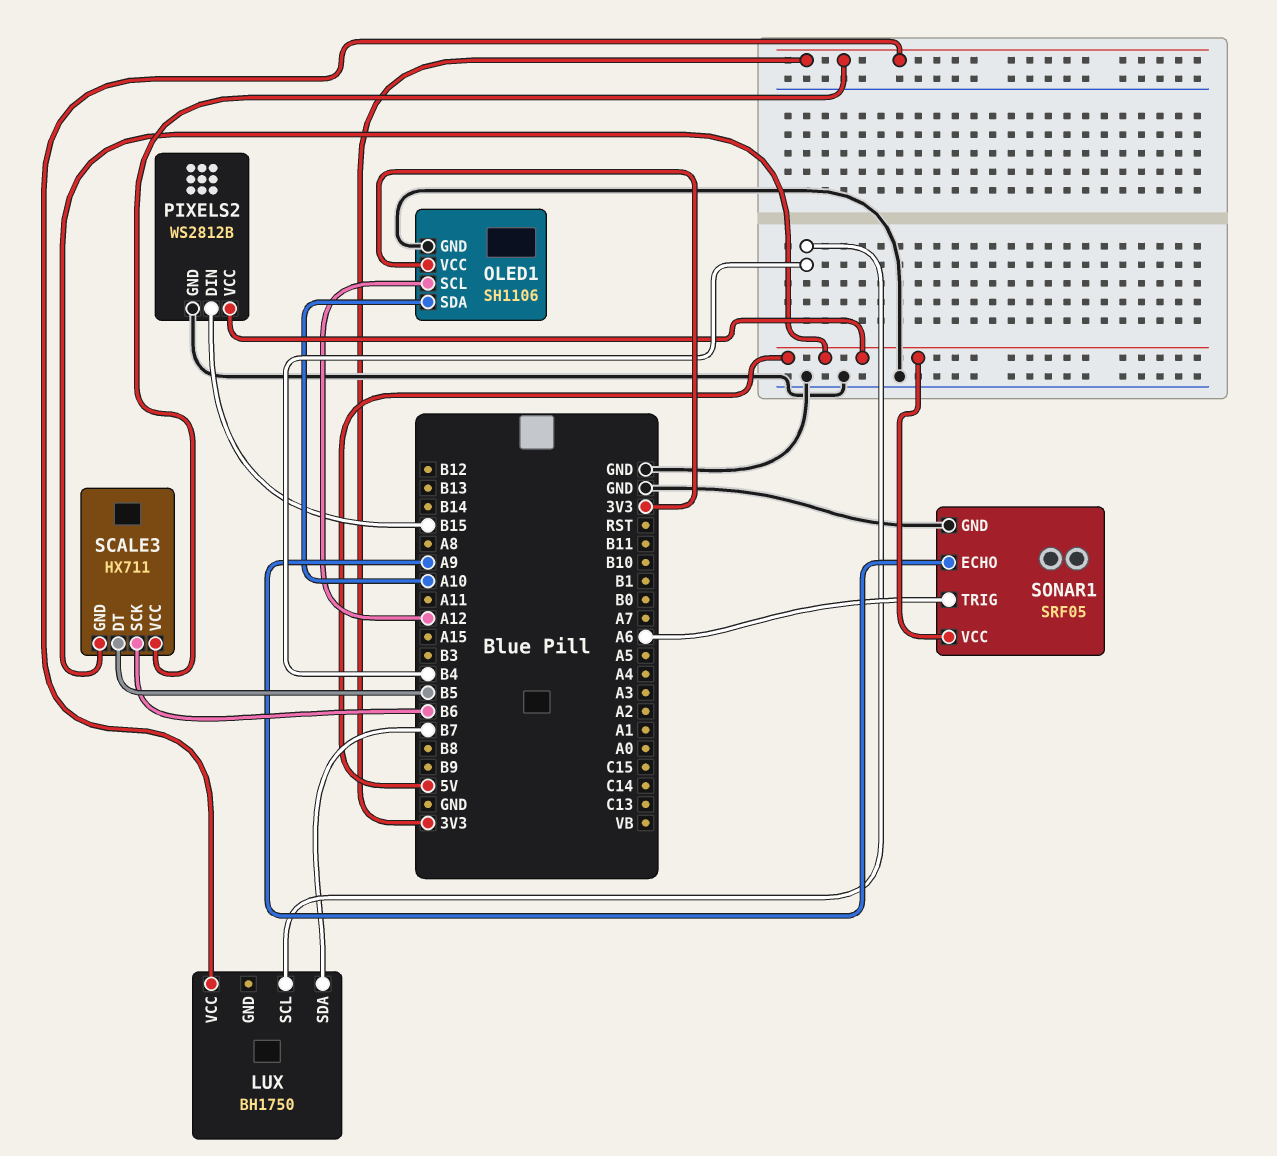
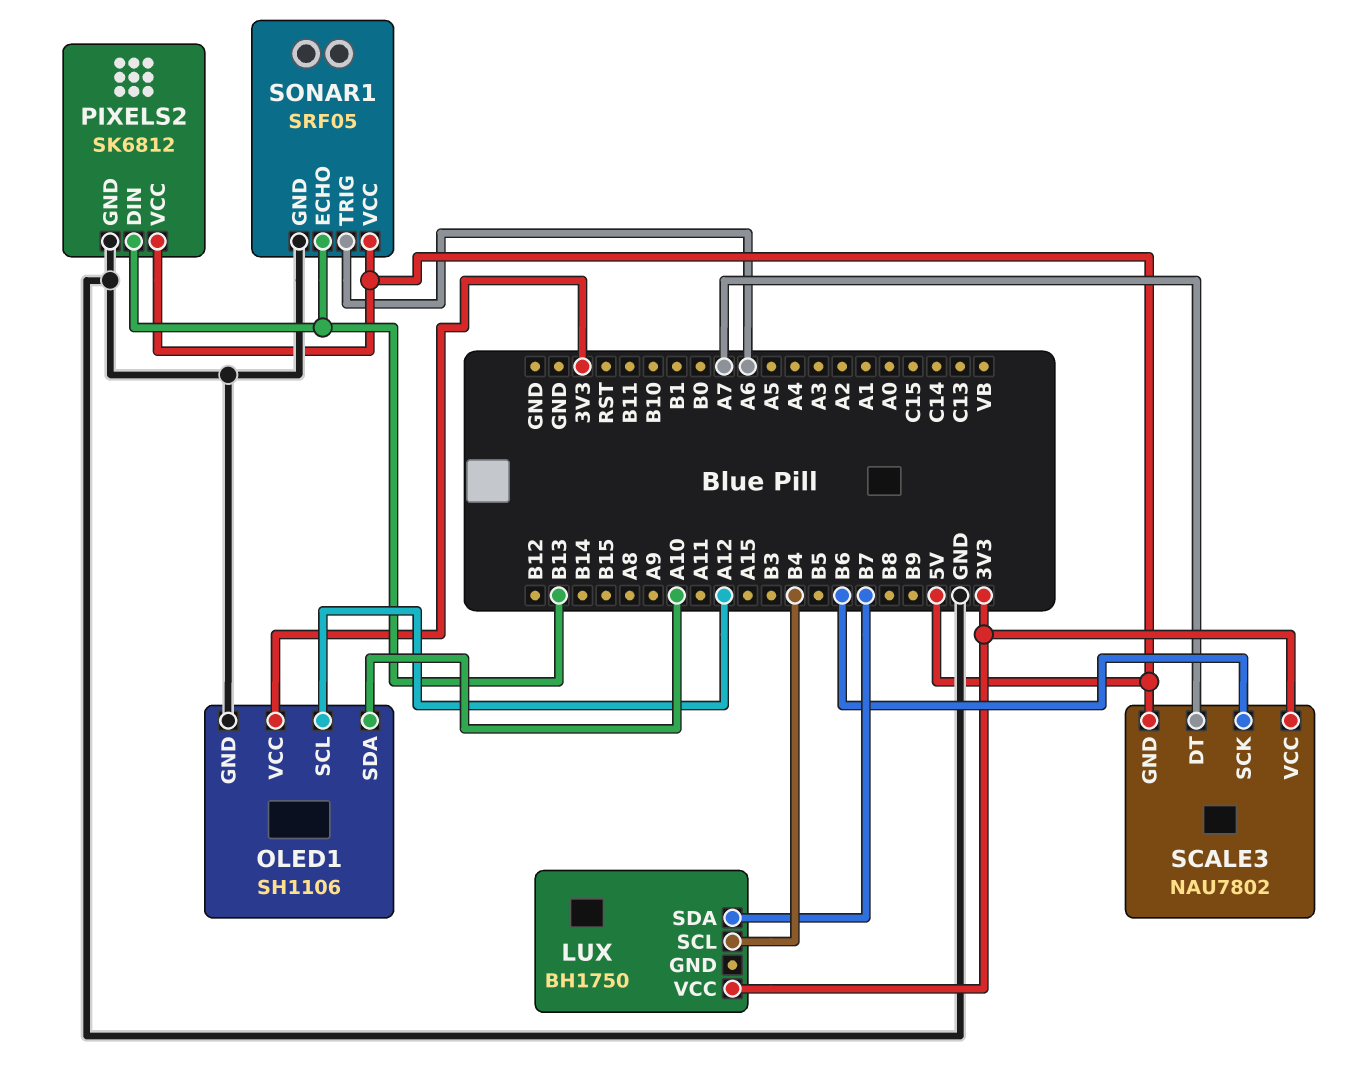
PIXELS2: WS2812B -> SK6812
PIXELS2 pin DIN: B15 -> B13
SCALE3: HX711 -> NAU7802
SCALE3 pin DT: B5 -> A7
SONAR1 pin ECHO: A9 -> B13

